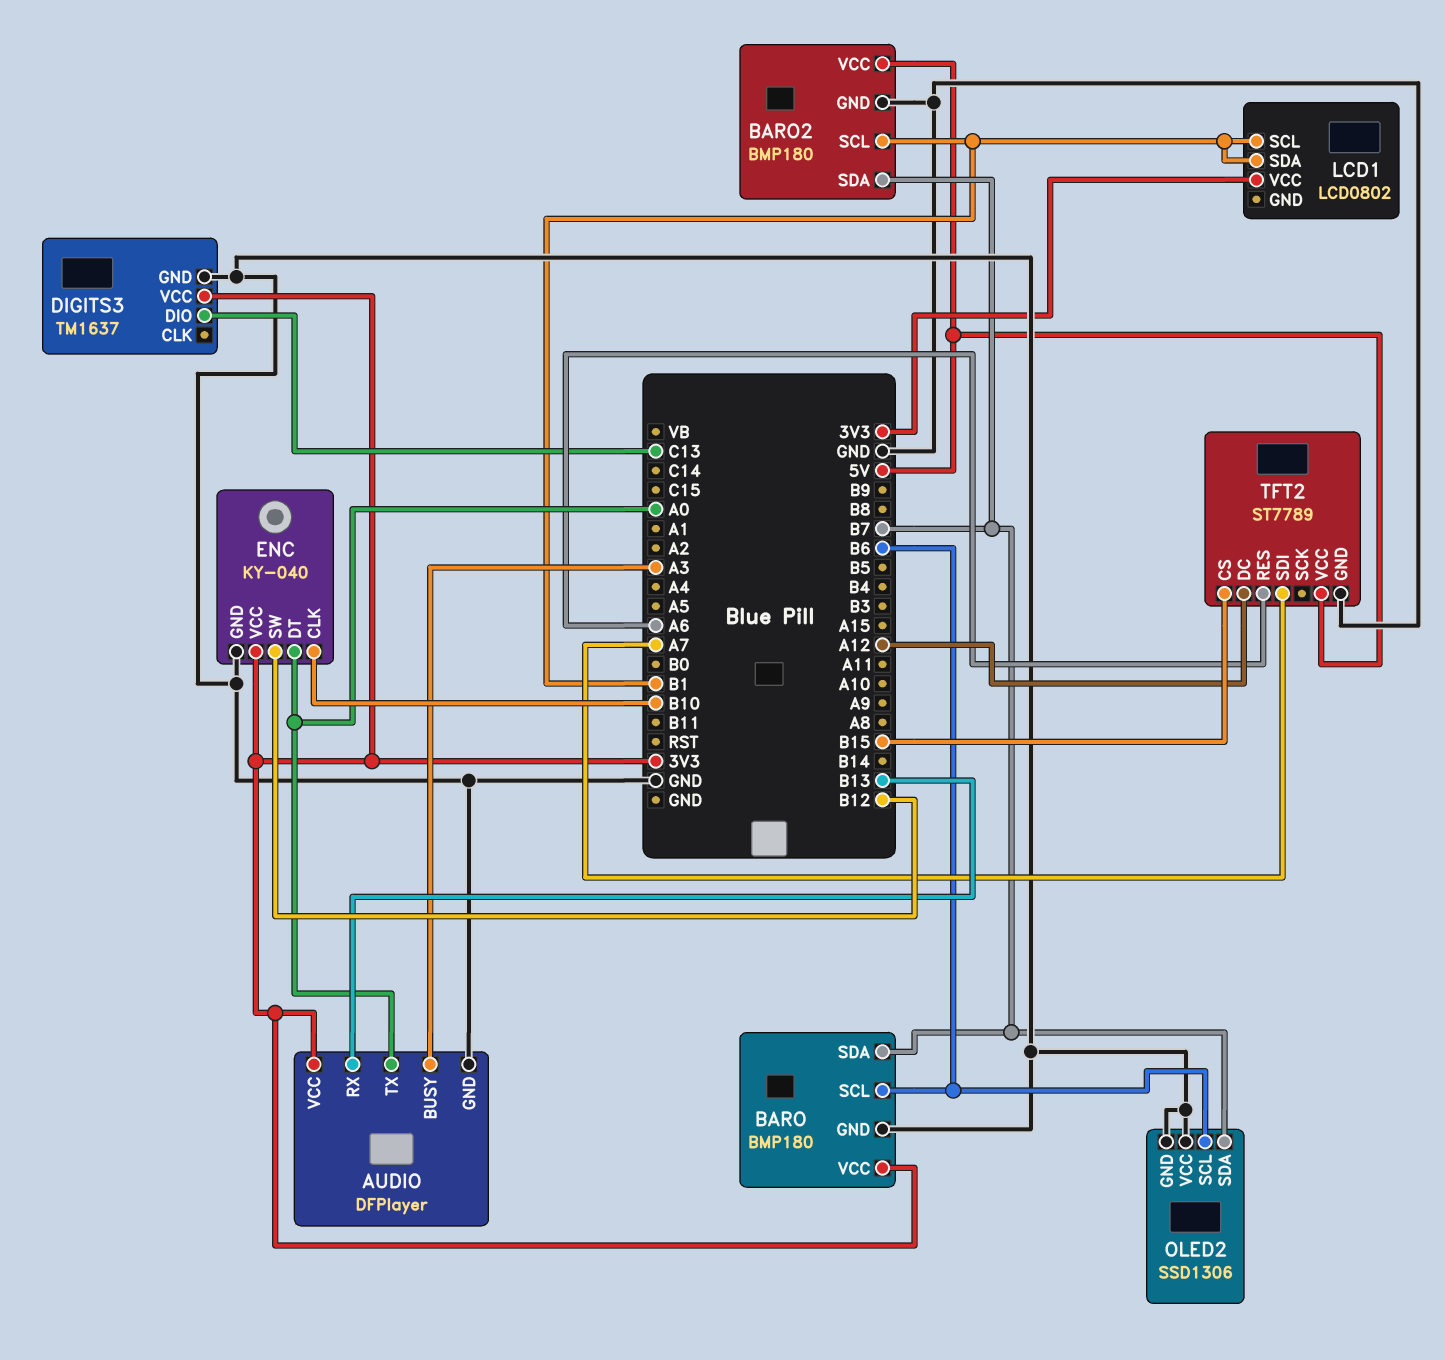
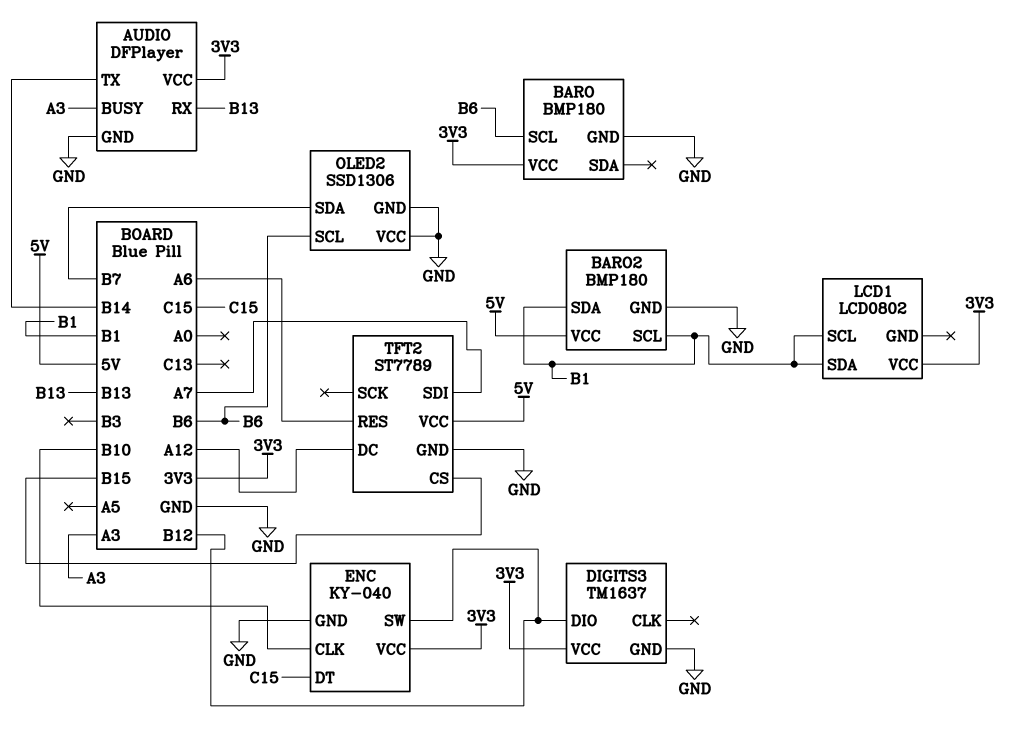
AUDIO pin TX: A0 -> B14
BARO pin SDA: B7 -> none
BARO2 pin SDA: B7 -> B1
DIGITS3 pin DIO: C13 -> B12
ENC pin DT: A0 -> C15

